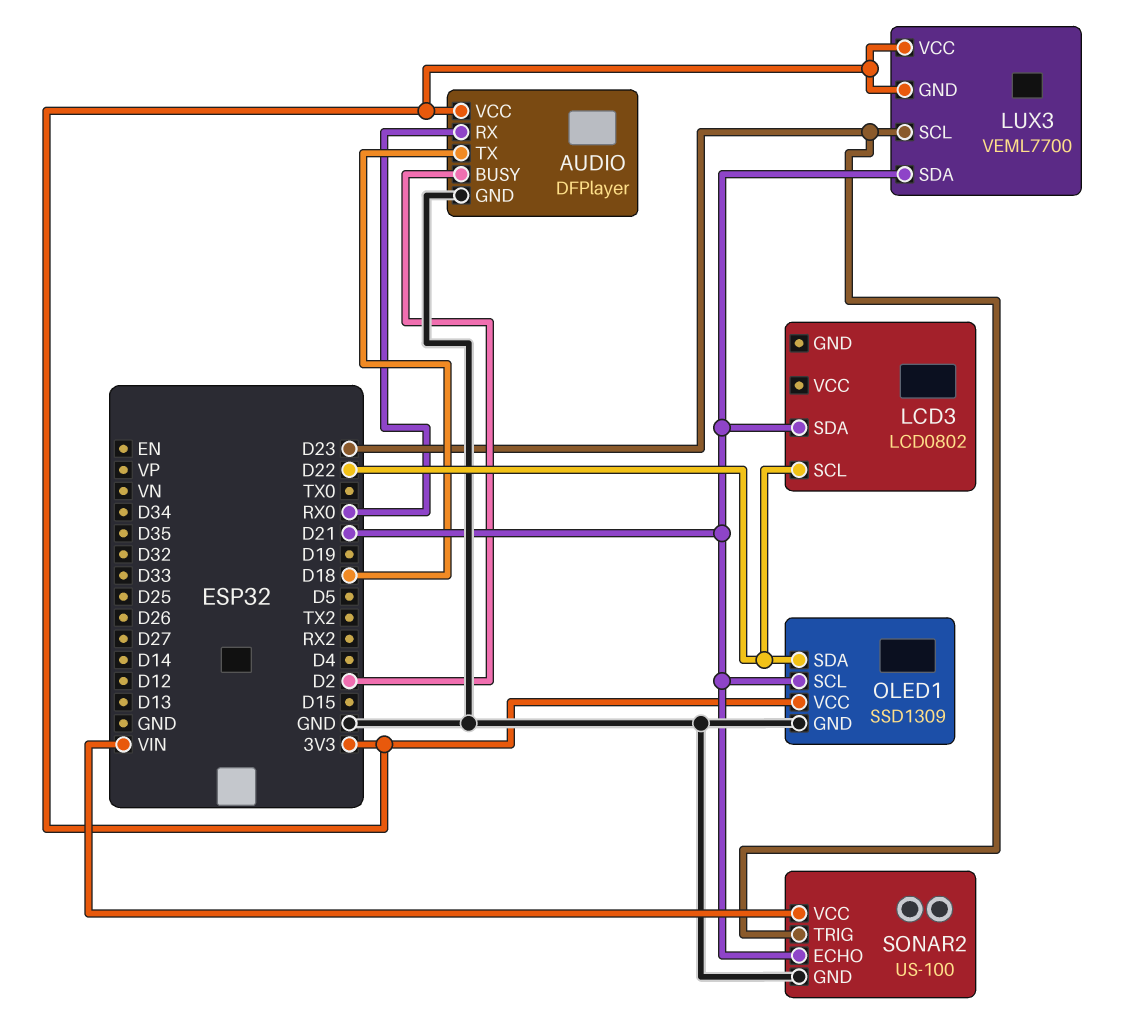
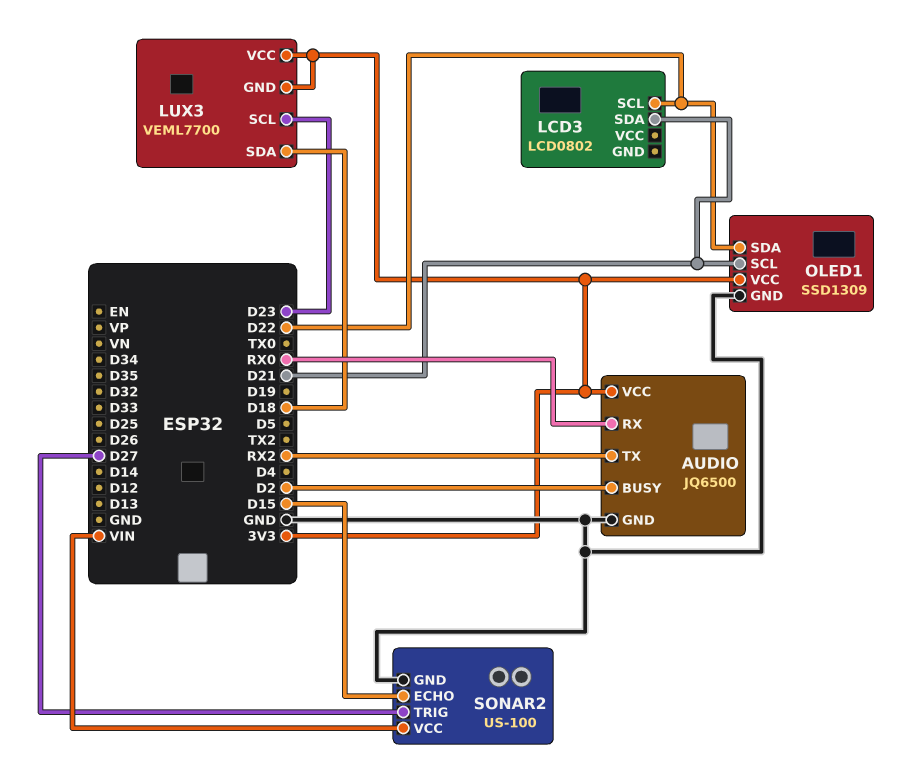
AUDIO: DFPlayer -> JQ6500
AUDIO pin TX: D18 -> RX2
LUX3 pin SDA: D21 -> D18
SONAR2 pin ECHO: D21 -> D15
SONAR2 pin TRIG: D23 -> D27

